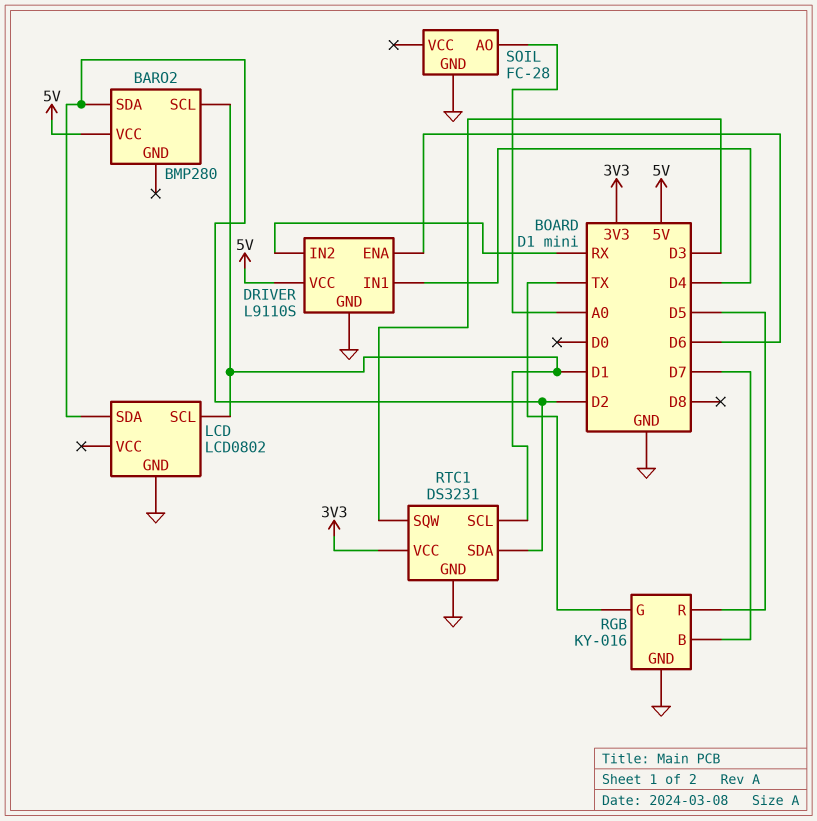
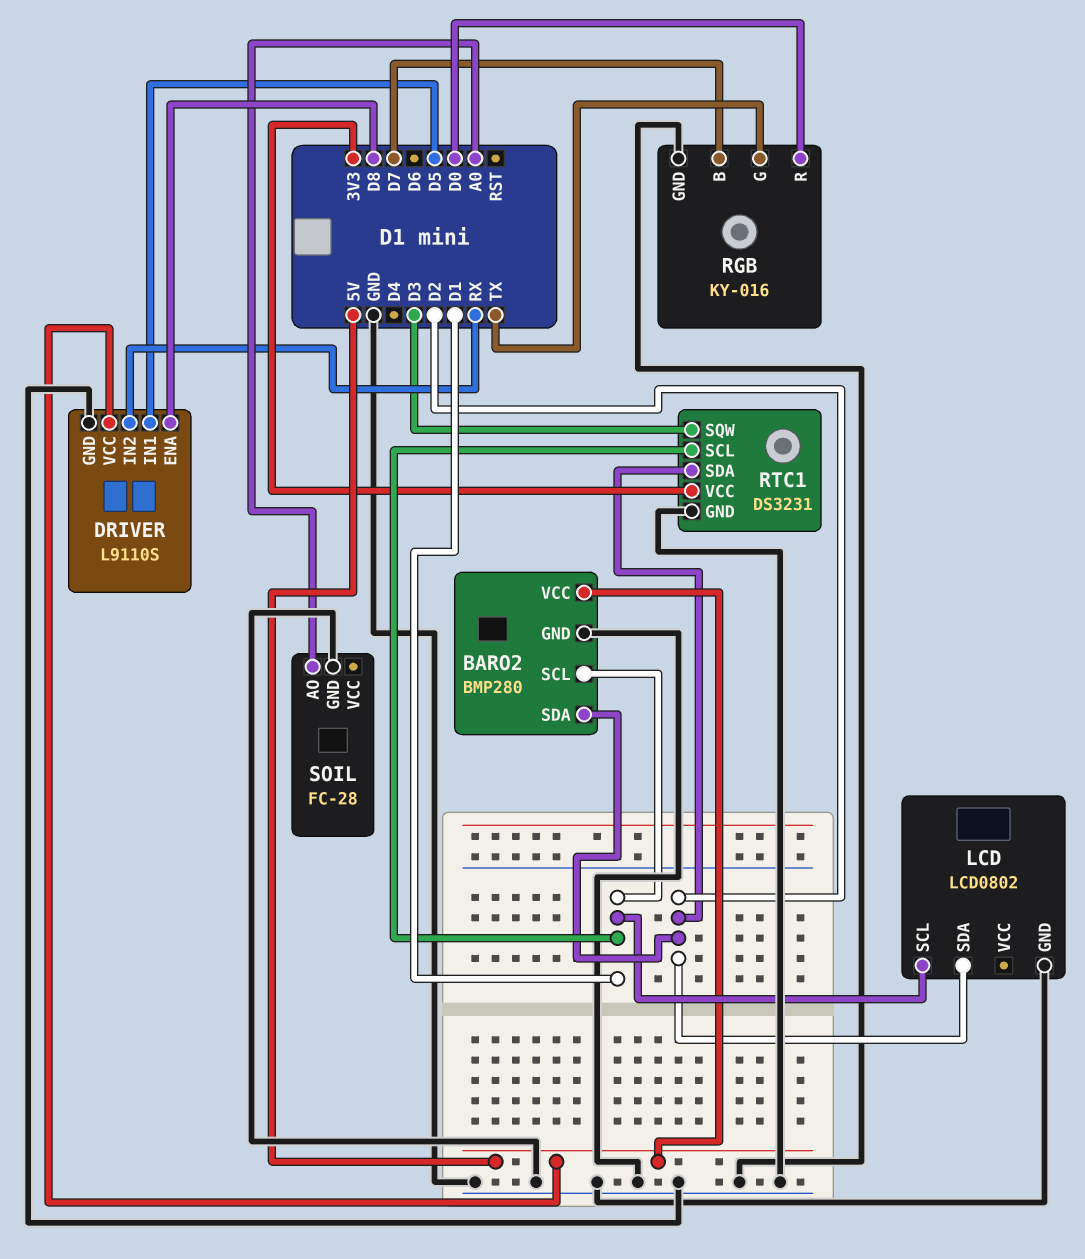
BARO2 pin GND: none -> GND
DRIVER pin ENA: D6 -> D8
DRIVER pin IN1: D4 -> D5
RGB pin R: D5 -> D0

